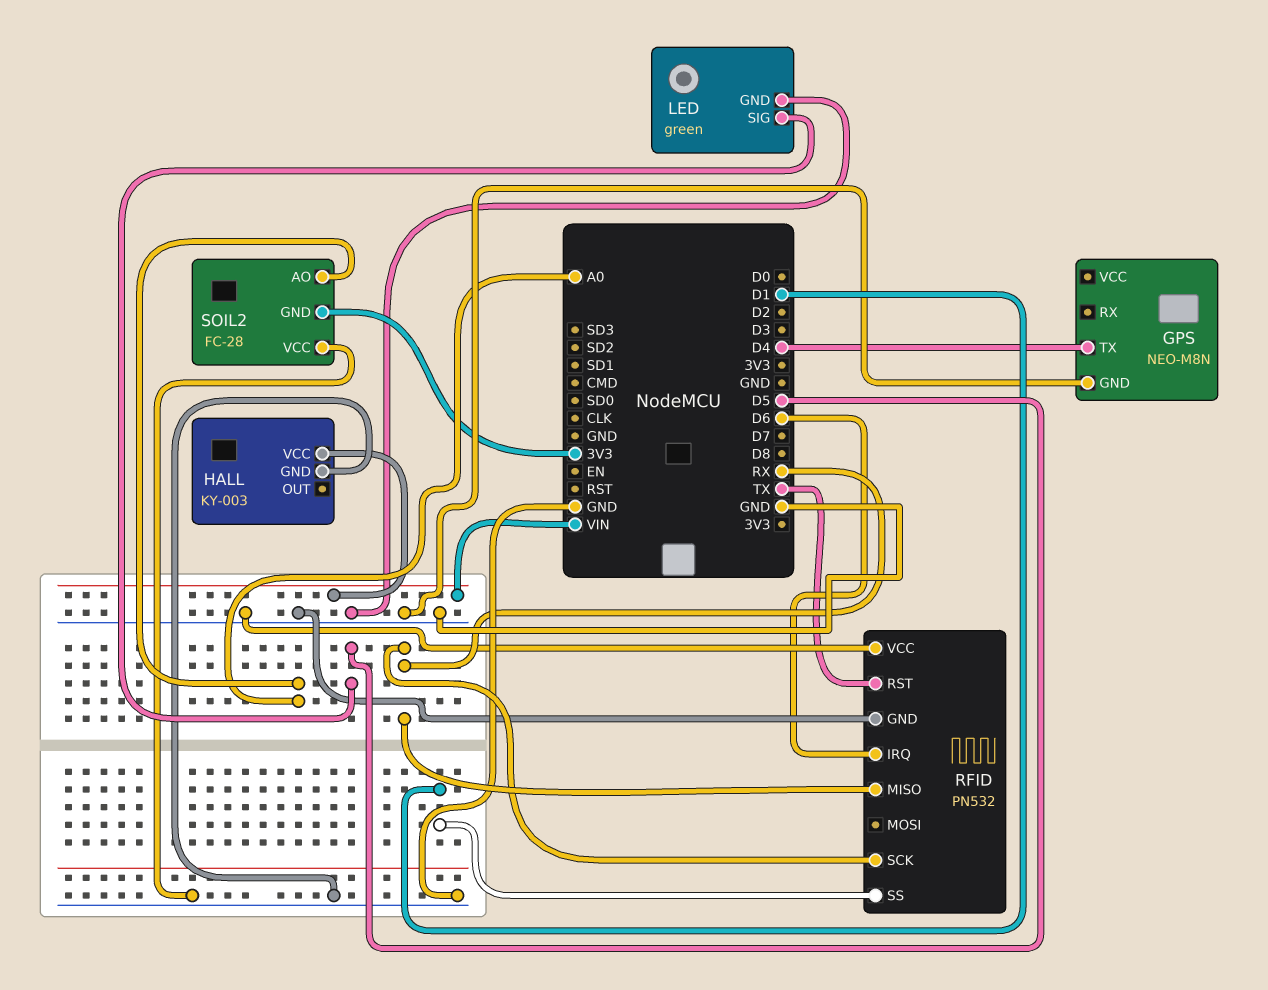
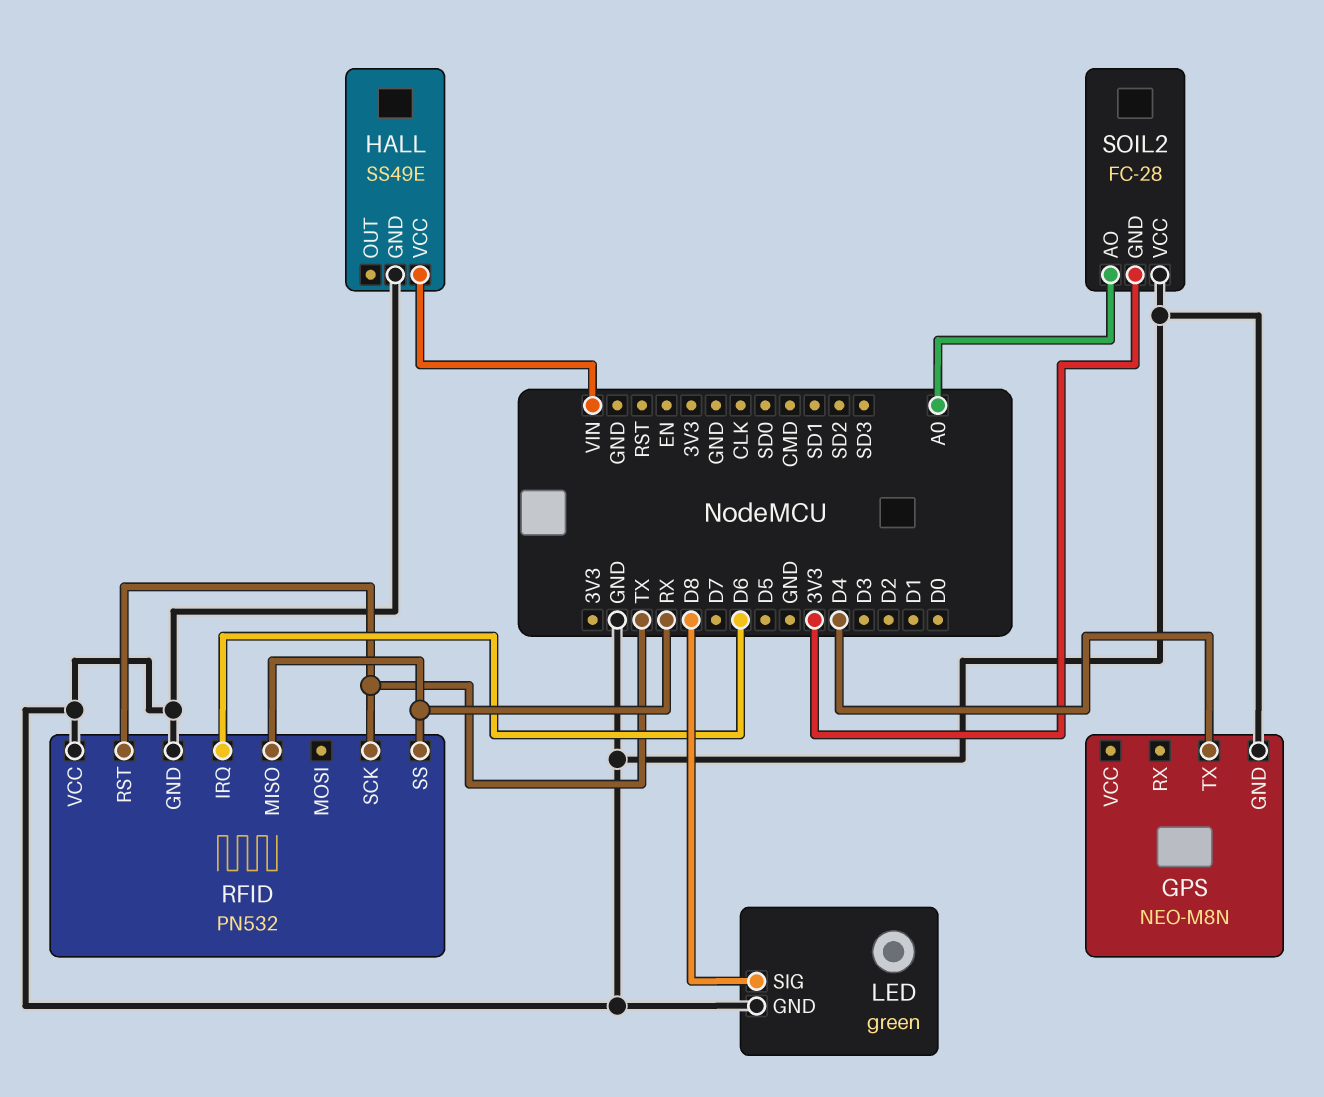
HALL: KY-003 -> SS49E
LED pin SIG: D5 -> D8
RFID pin SCK: RX -> TX
RFID pin SS: D1 -> RX

